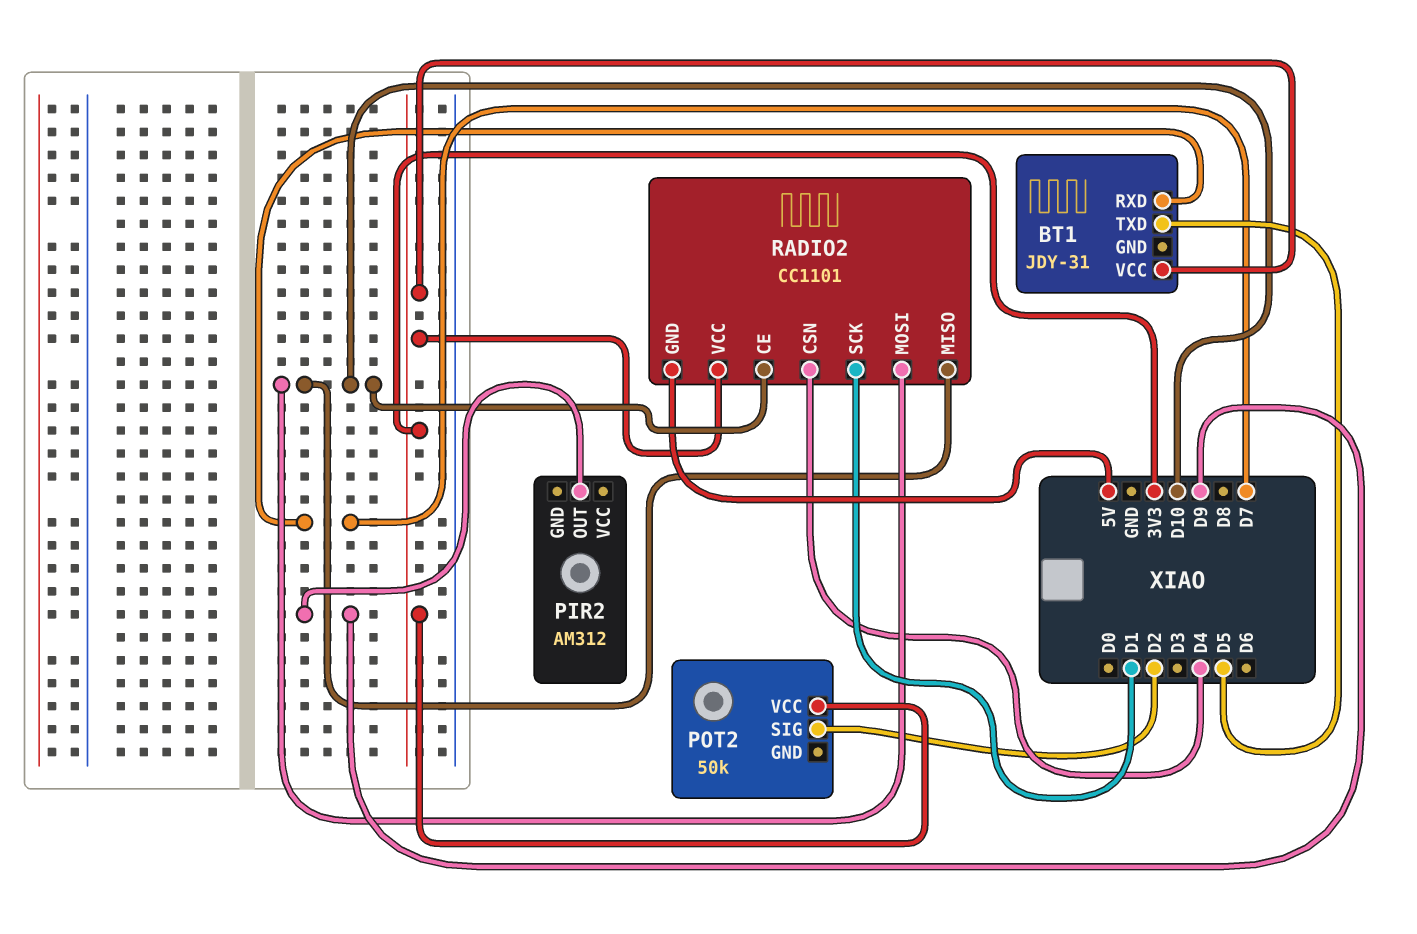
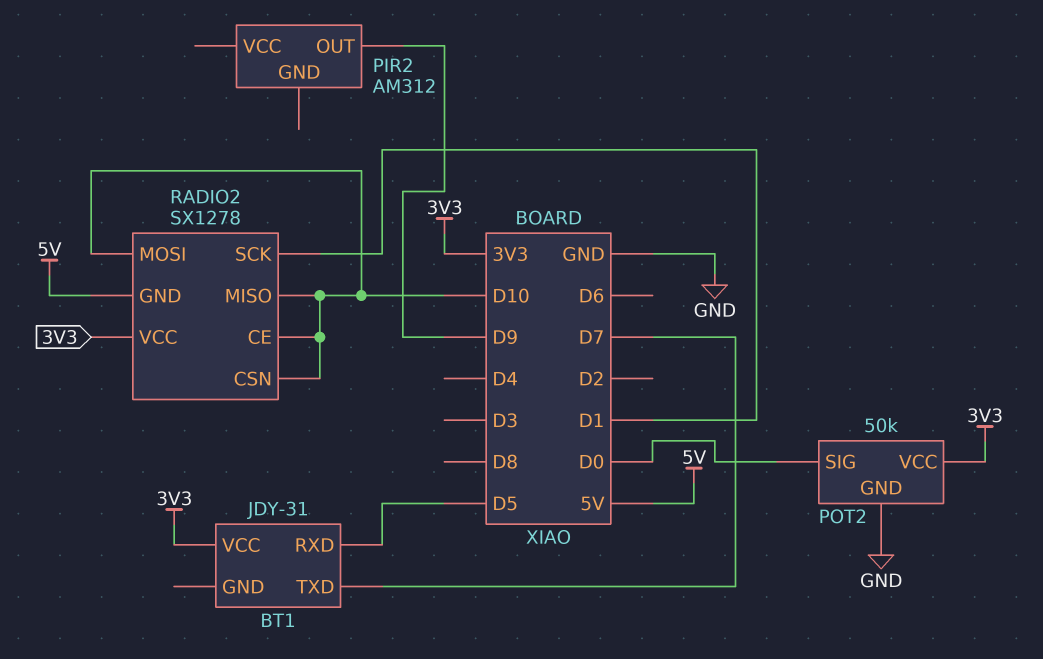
BT1 pin RXD: D7 -> D5
BT1 pin TXD: D5 -> D7
POT2 pin GND: none -> GND
POT2 pin SIG: D2 -> D0
RADIO2: CC1101 -> SX1278
RADIO2 pin CSN: D4 -> D10

